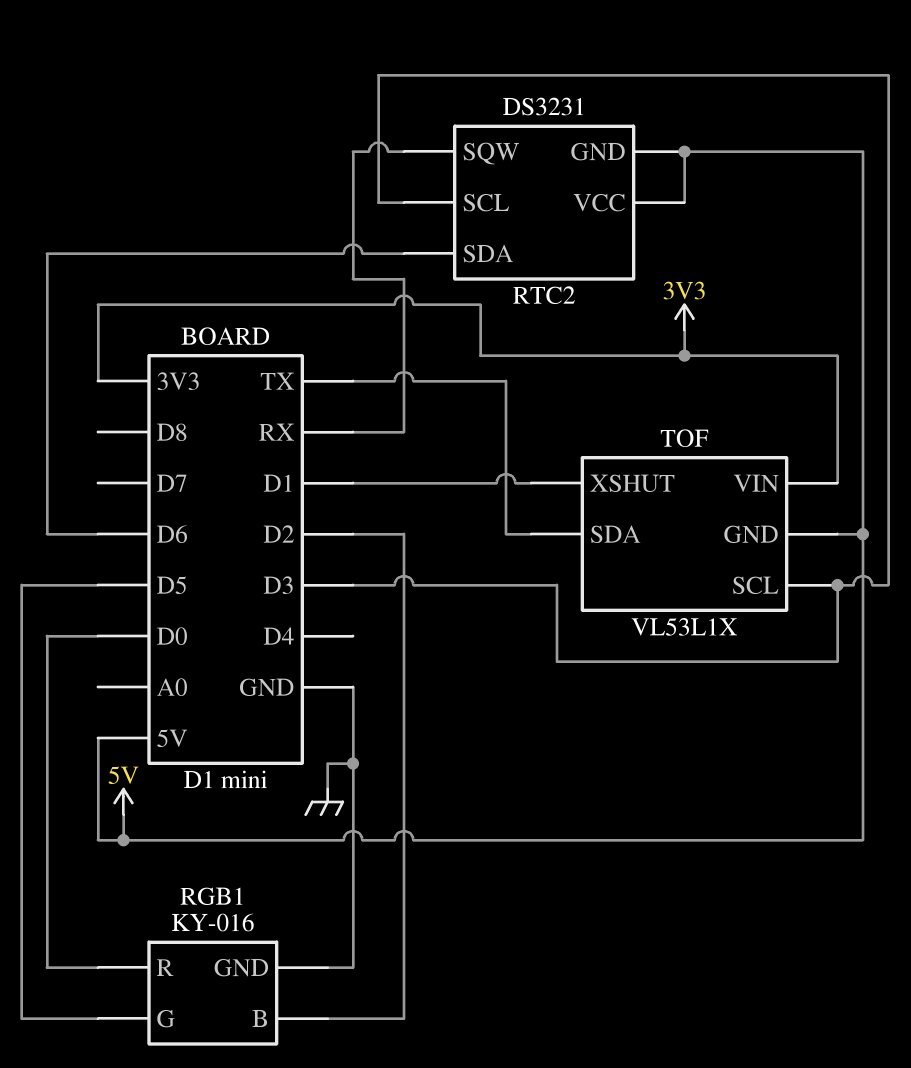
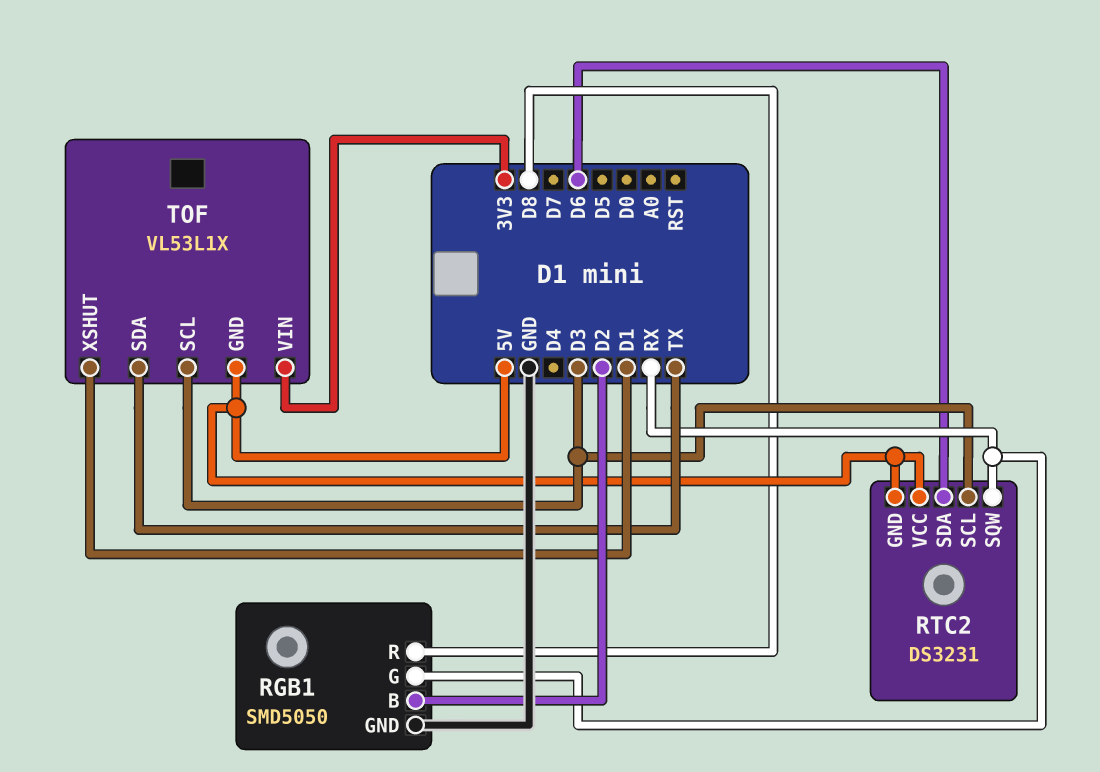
RGB1: KY-016 -> SMD5050
RGB1 pin G: D5 -> RX
RGB1 pin R: D0 -> D8

